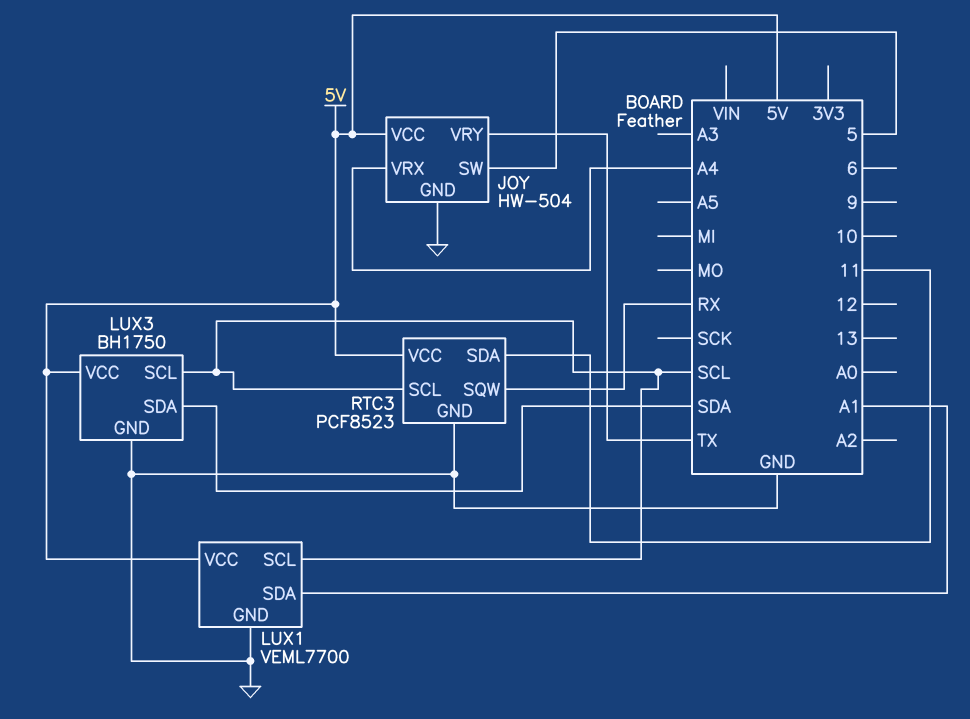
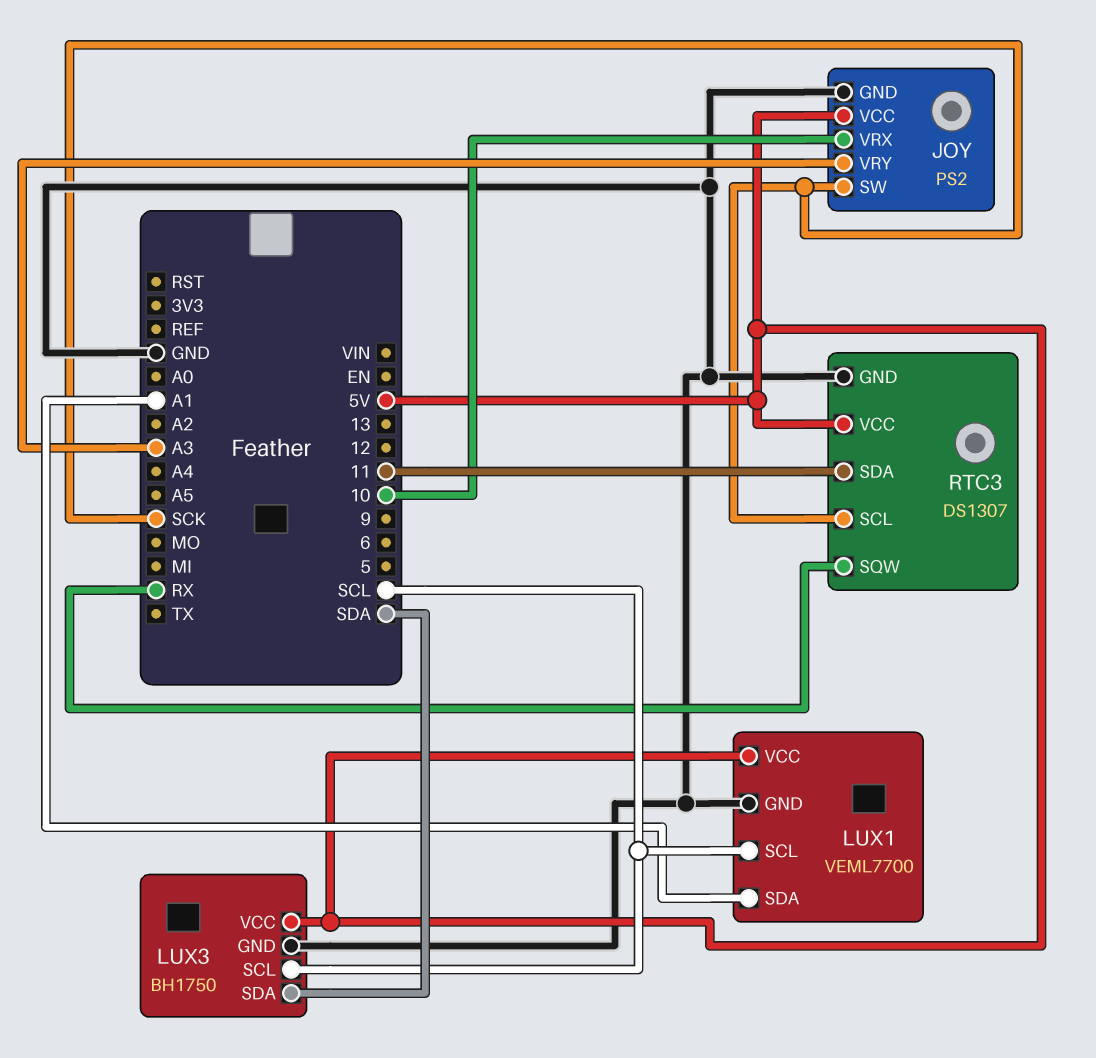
JOY: HW-504 -> PS2
JOY pin SW: 5 -> SCK
JOY pin VRX: A4 -> 10
JOY pin VRY: TX -> A3
RTC3: PCF8523 -> DS1307
RTC3 pin SCL: SCL -> SCK

